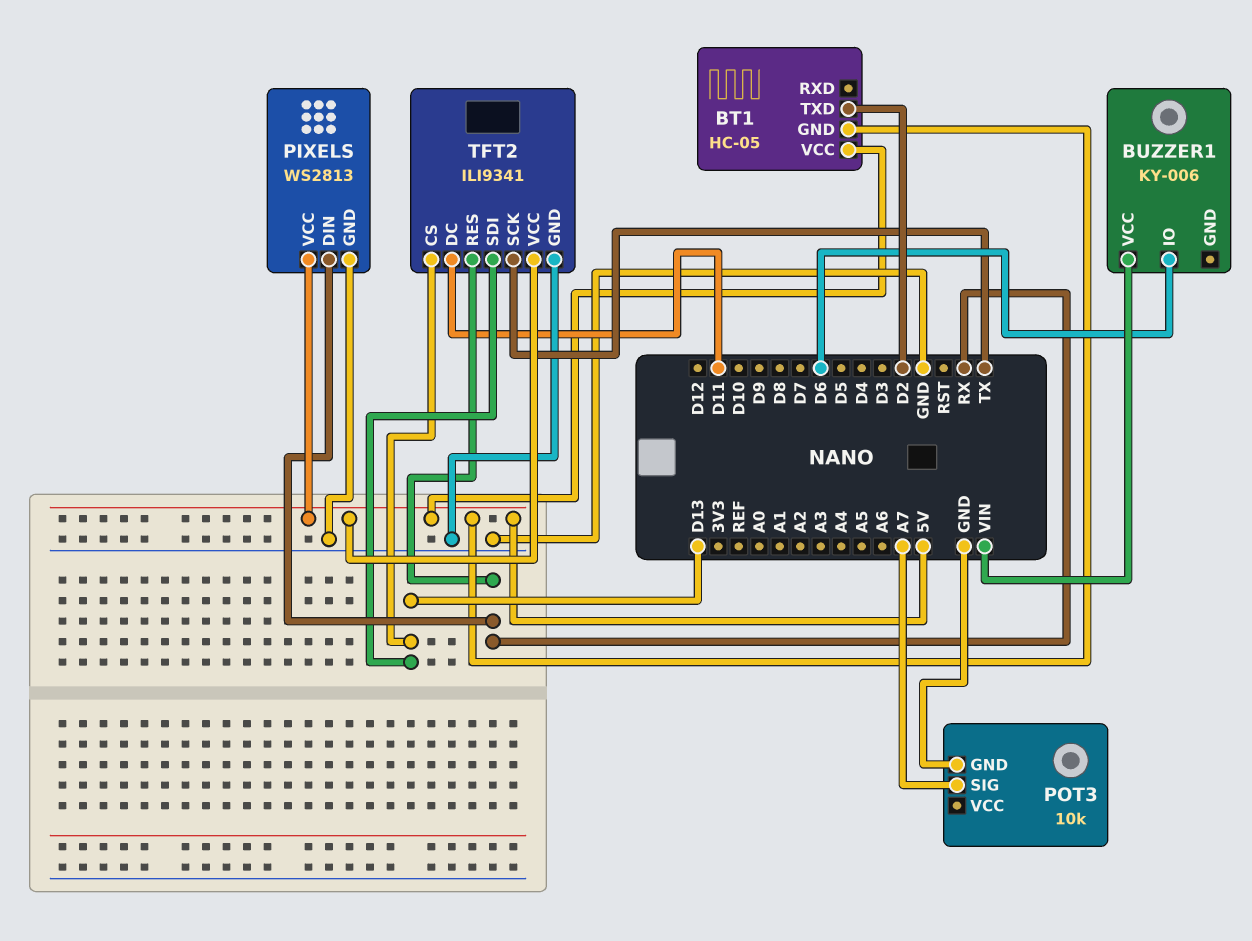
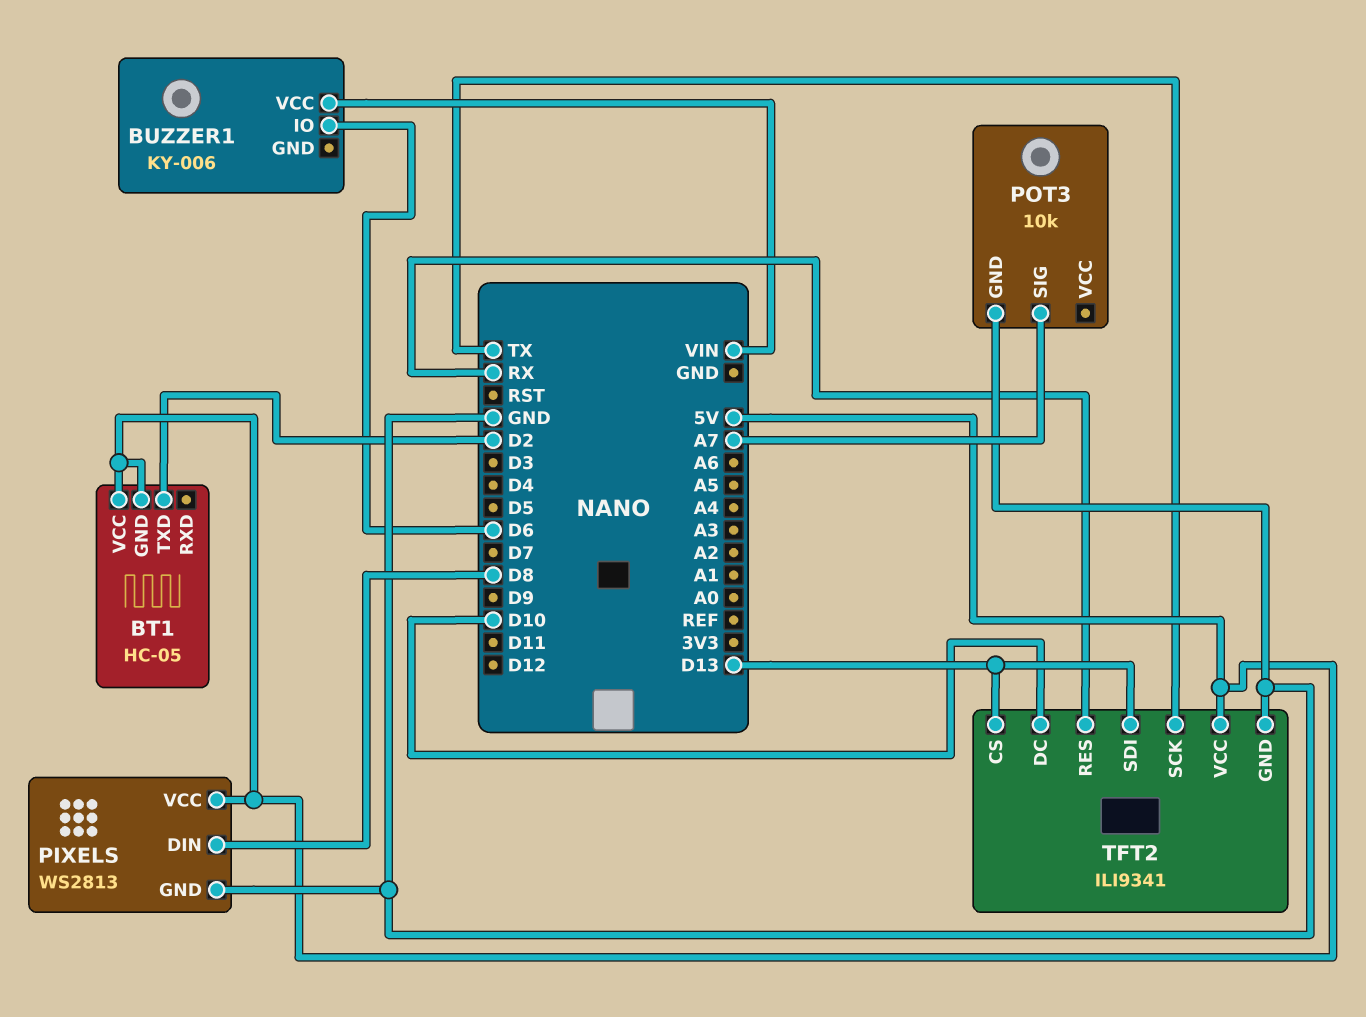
PIXELS pin DIN: RX -> D8
TFT2 pin DC: D11 -> D10

